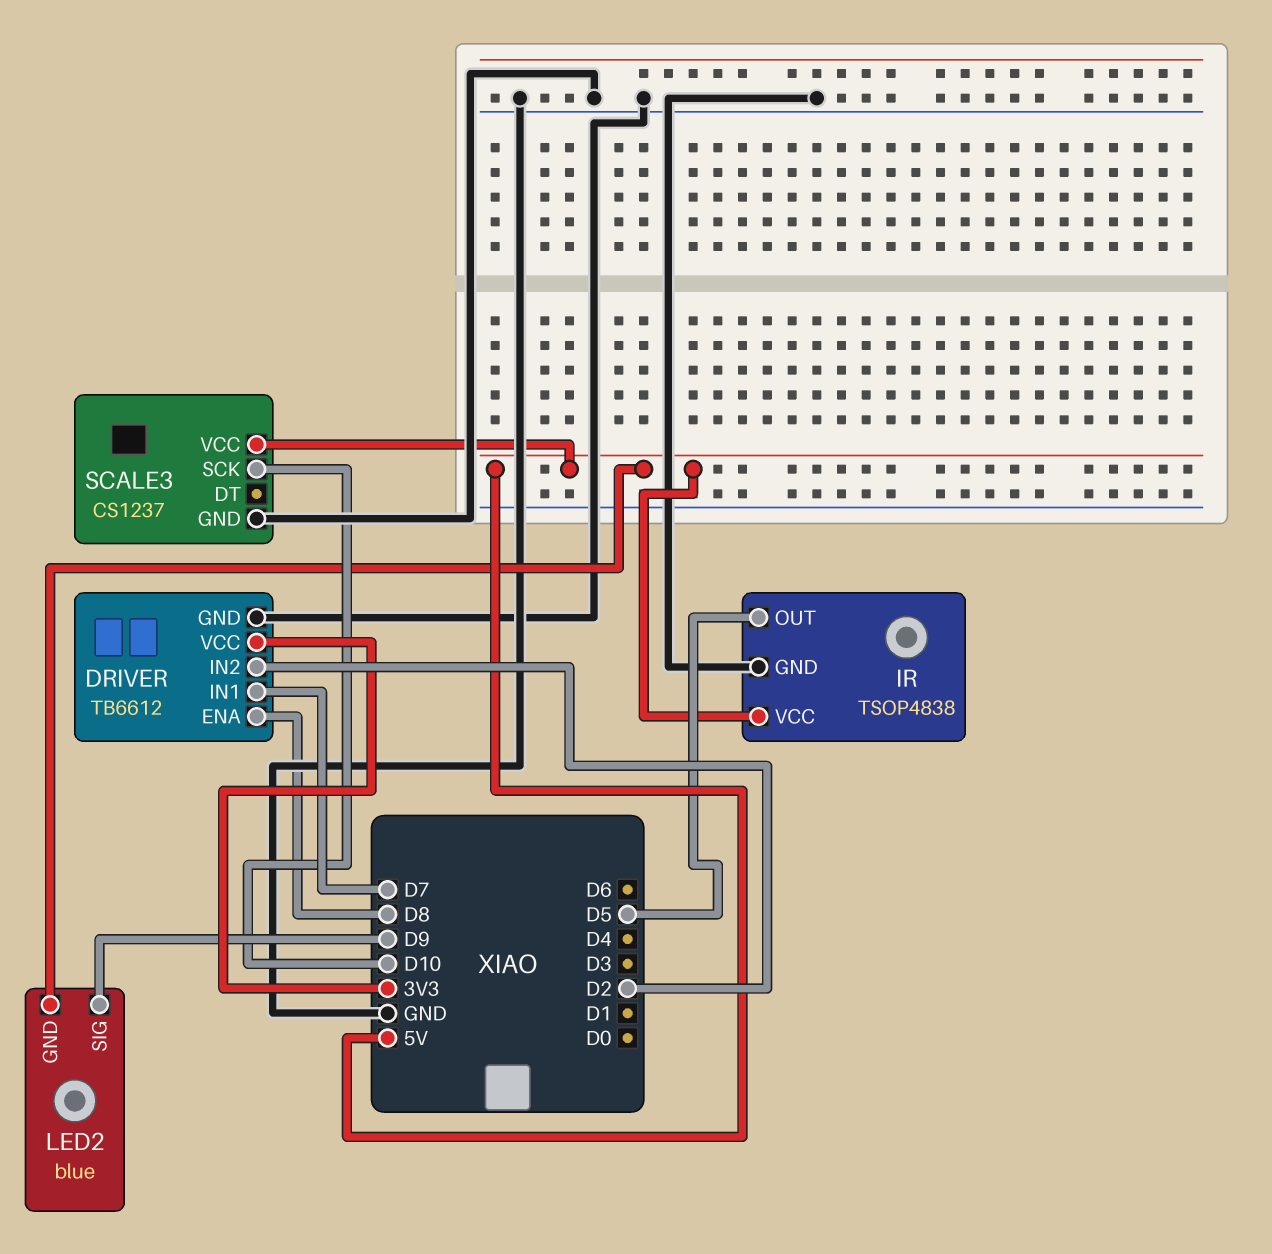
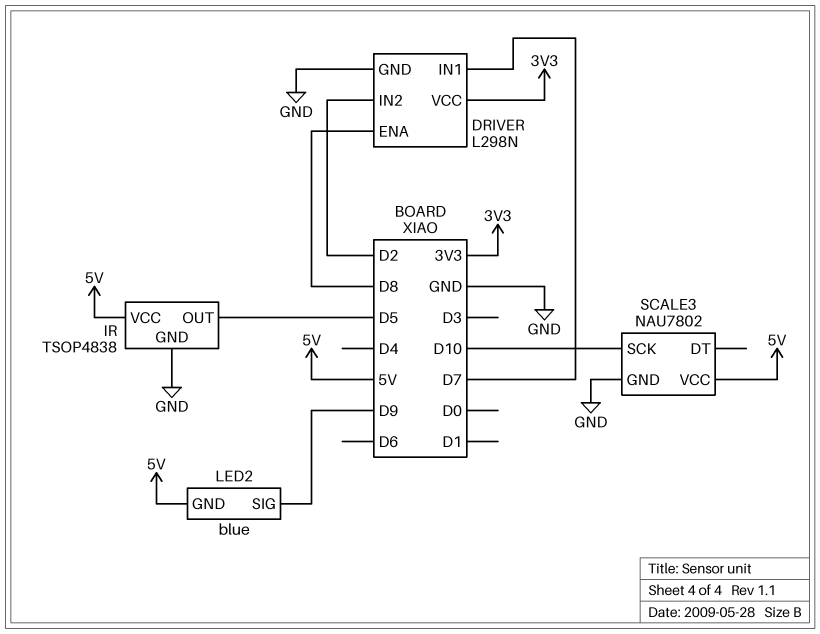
DRIVER: TB6612 -> L298N
SCALE3: CS1237 -> NAU7802

